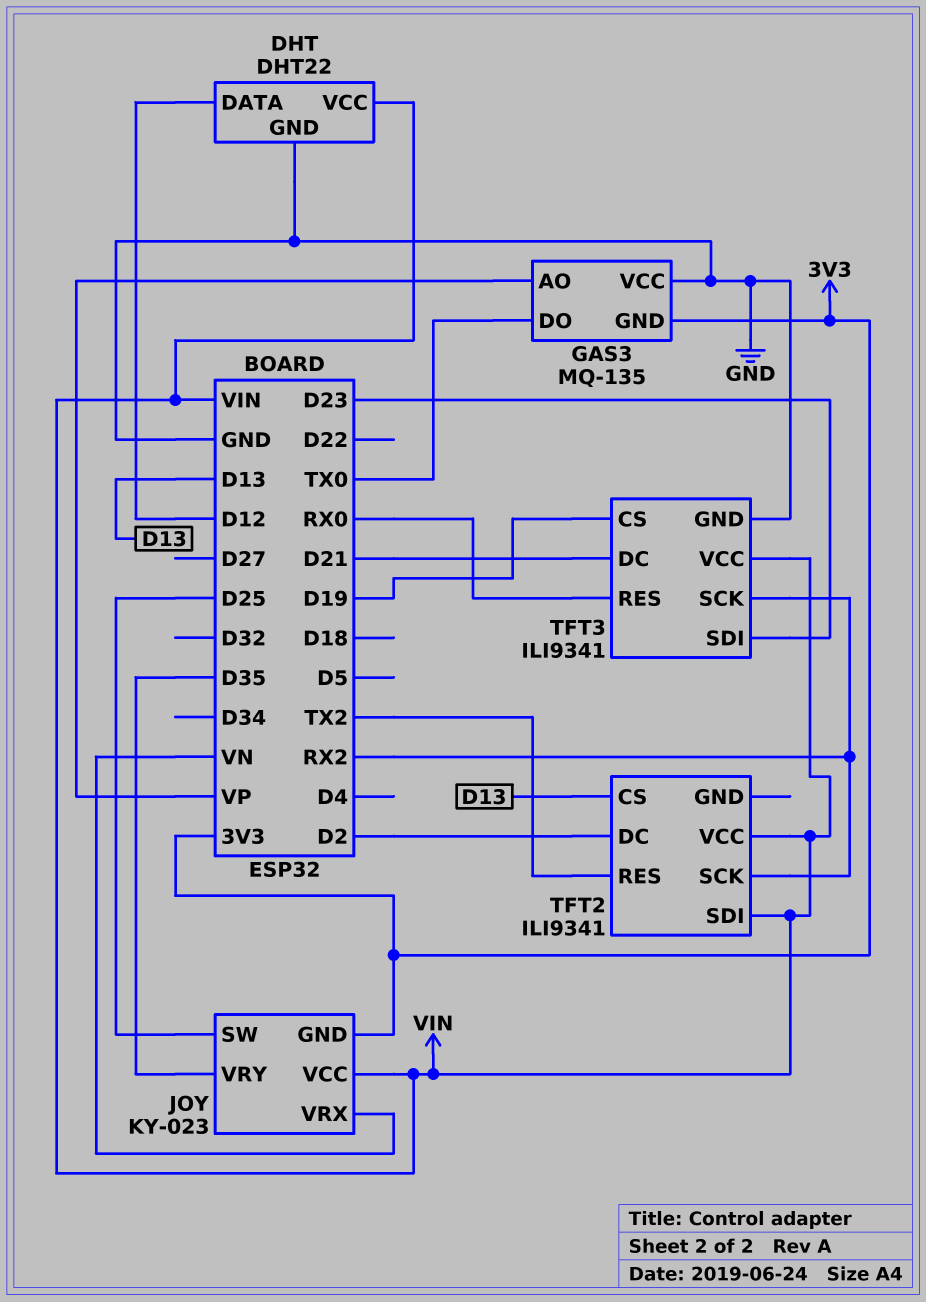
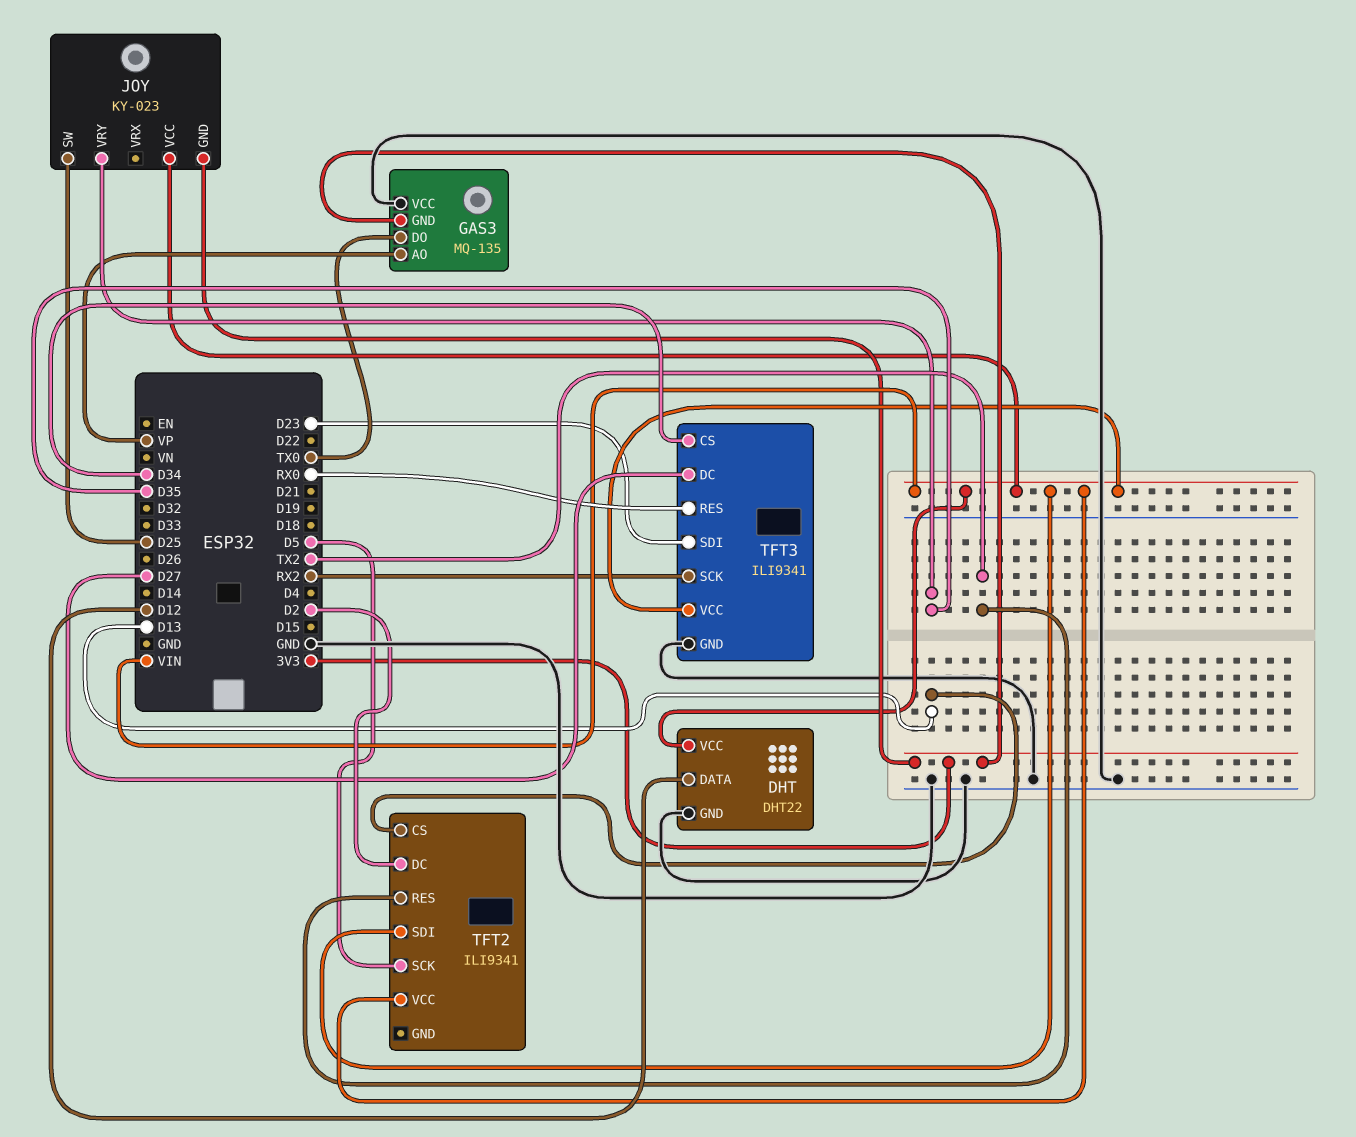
JOY pin VRX: VN -> none
TFT2 pin SCK: RX2 -> D5
TFT3 pin CS: D19 -> D34
TFT3 pin DC: D21 -> D27

